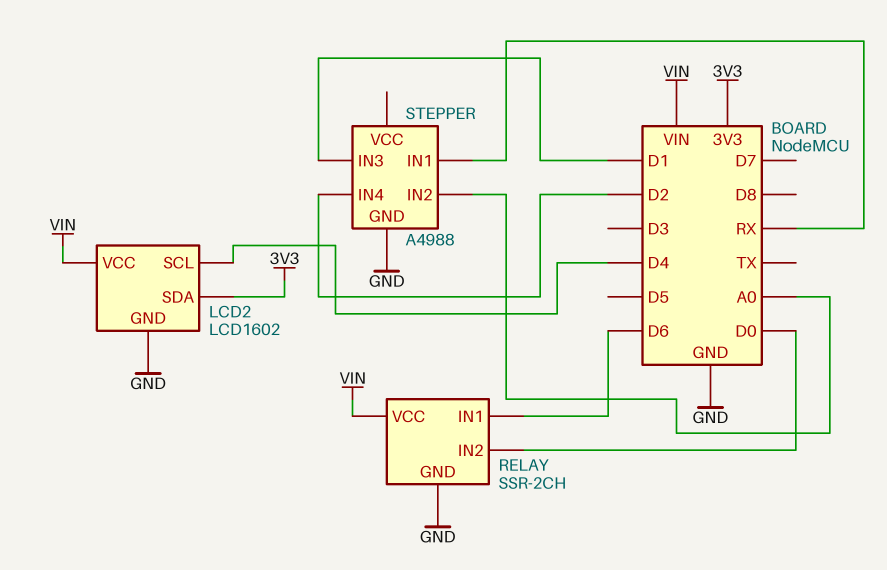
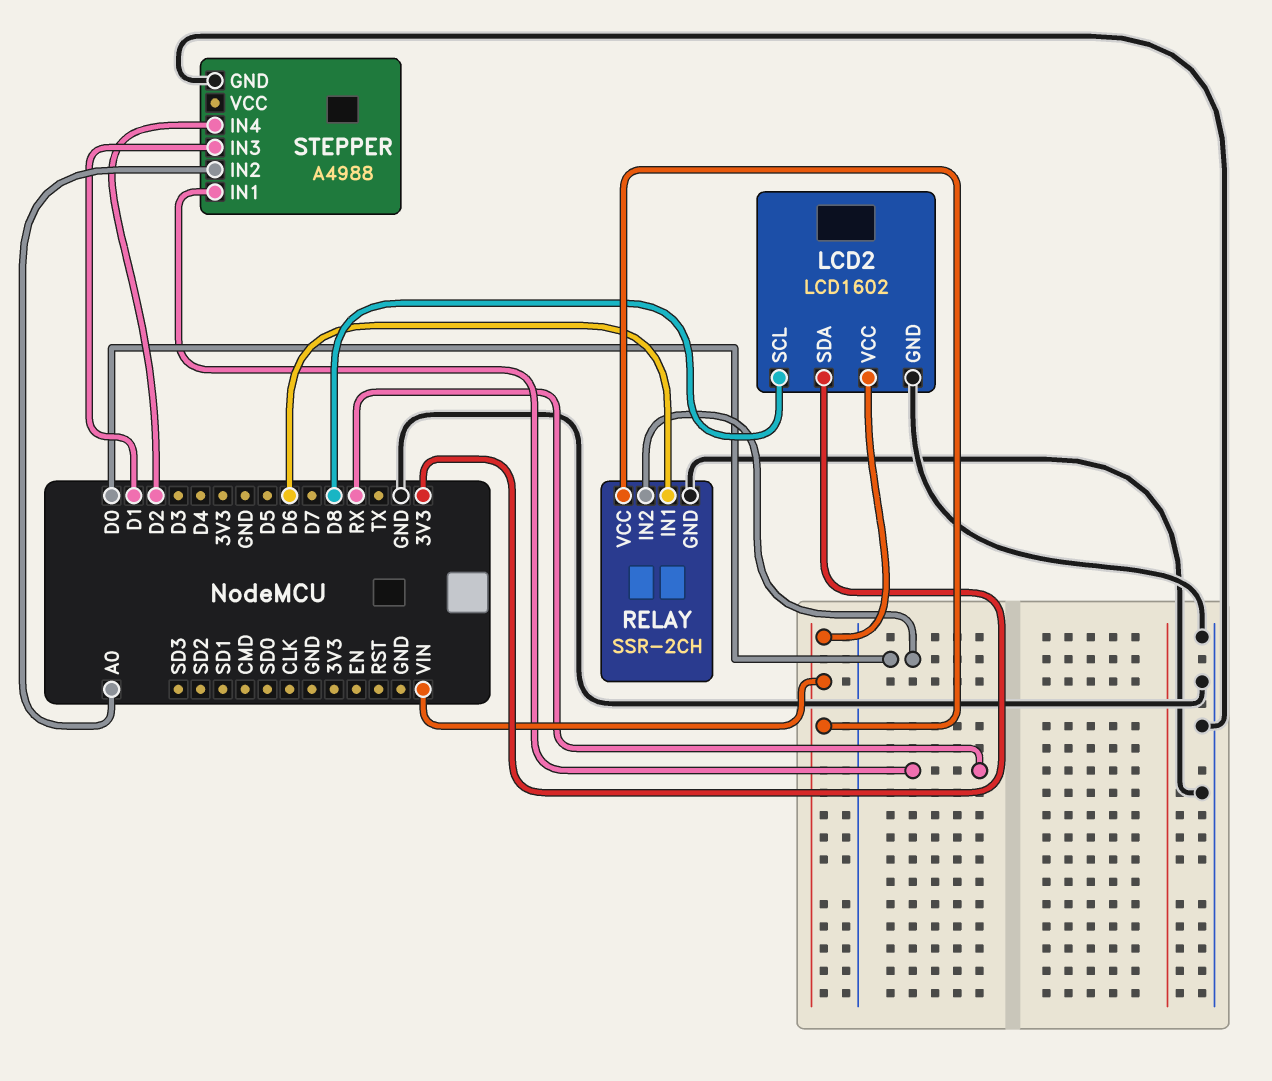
LCD2 pin SCL: D4 -> D8

